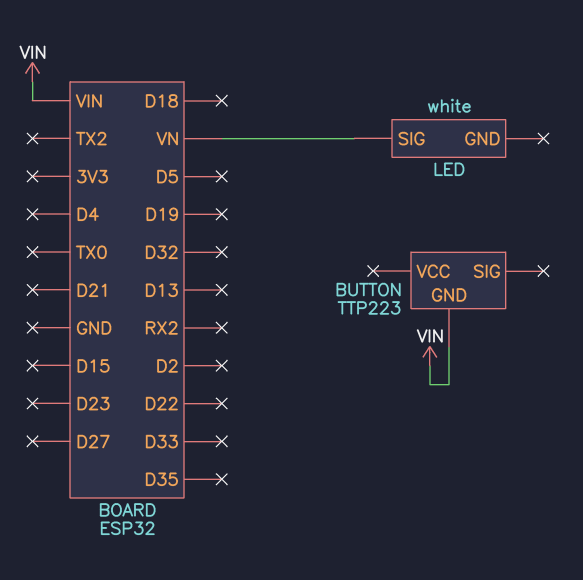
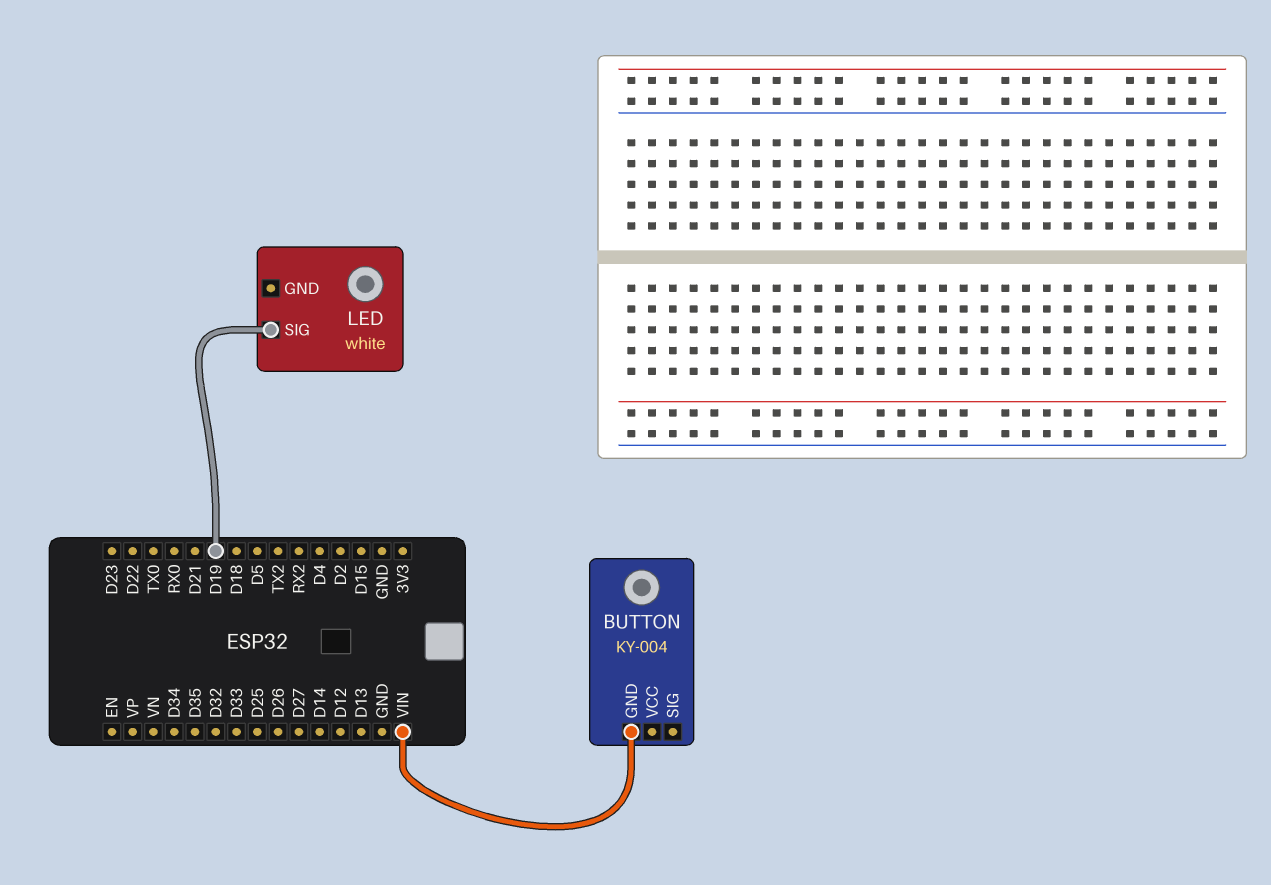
BUTTON: TTP223 -> KY-004
LED pin SIG: VN -> D19

